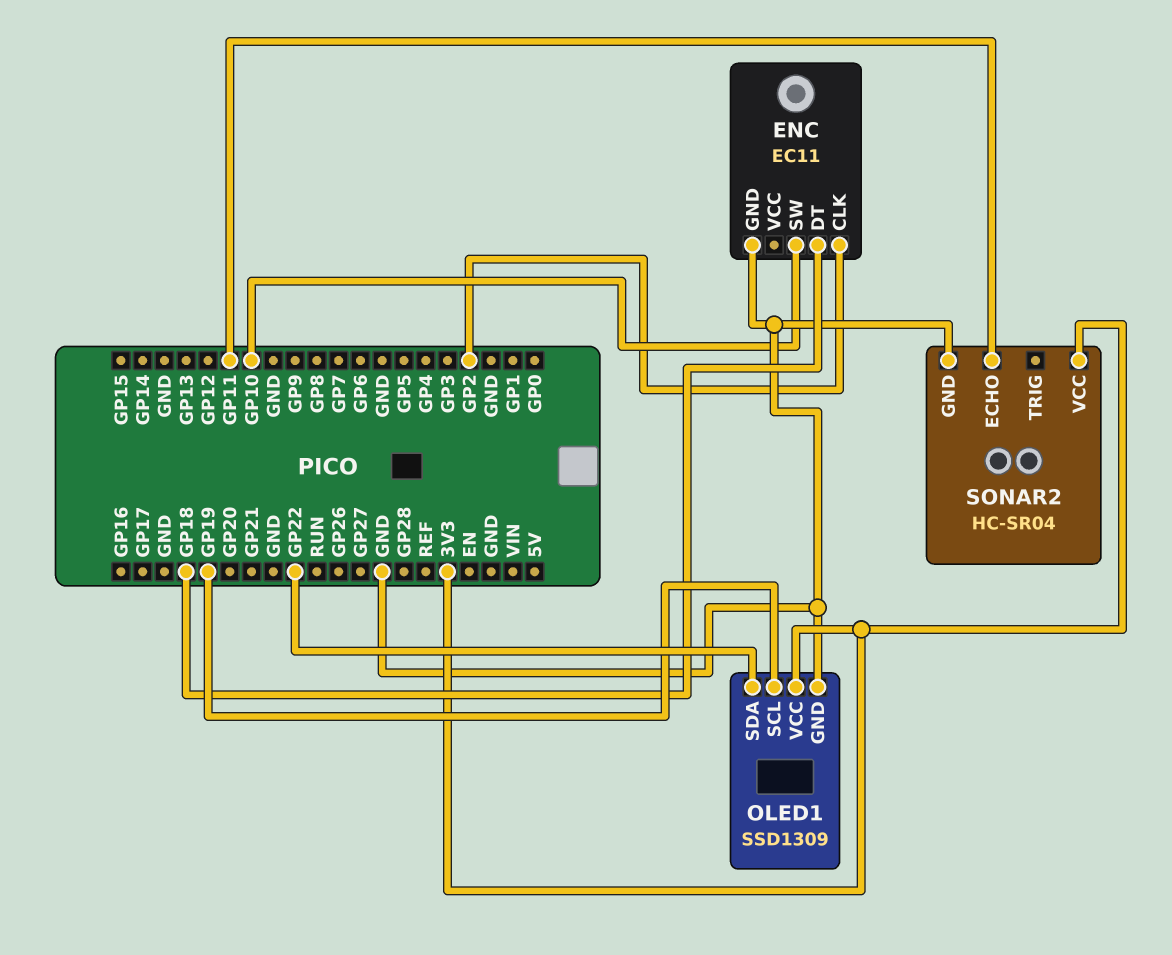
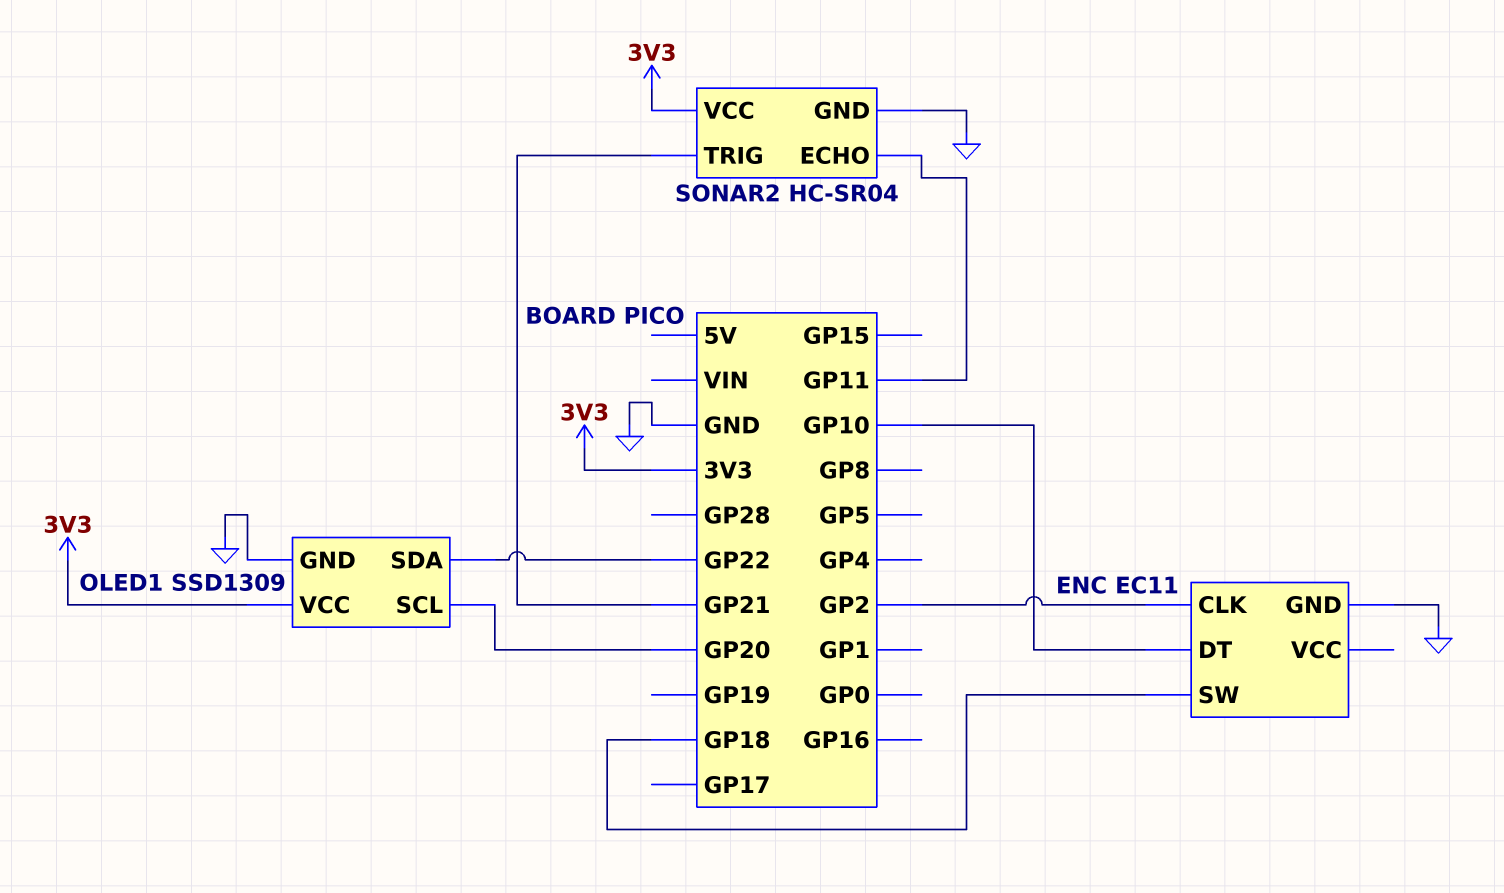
ENC pin DT: GP18 -> GP10
ENC pin SW: GP10 -> GP18
OLED1 pin SCL: GP19 -> GP20
SONAR2 pin TRIG: none -> GP21

